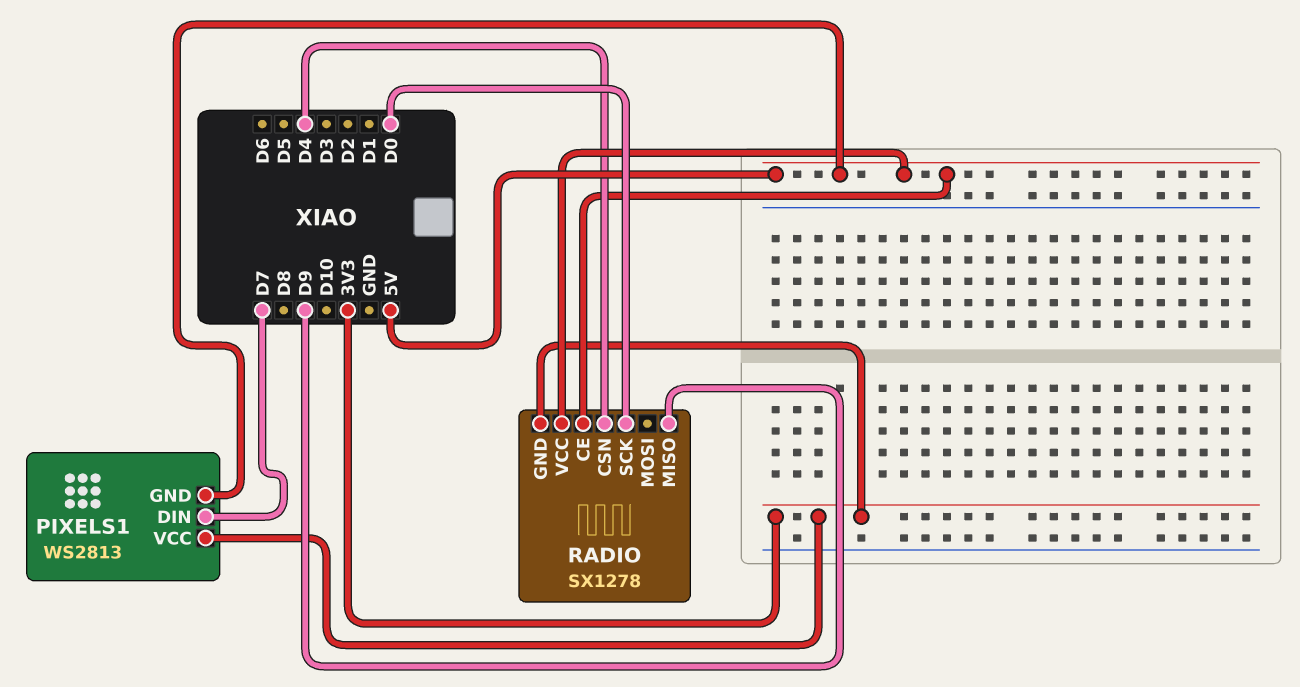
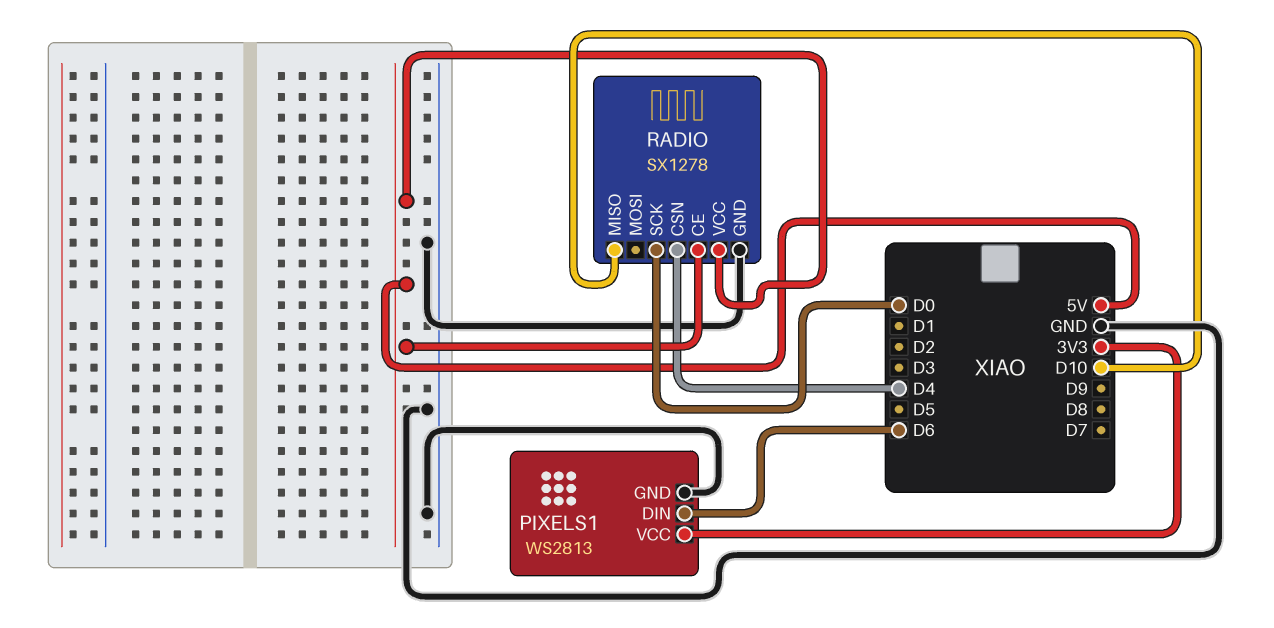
PIXELS1 pin DIN: D7 -> D6
PIXELS1 pin GND: 5V -> GND
RADIO pin GND: 3V3 -> GND
RADIO pin MISO: D9 -> D10

